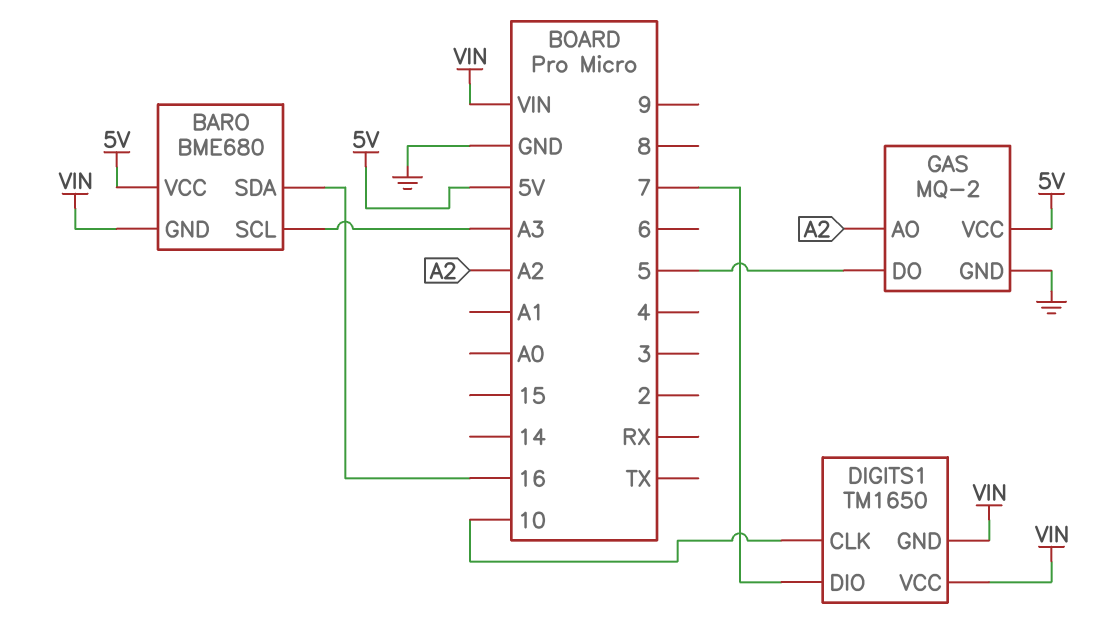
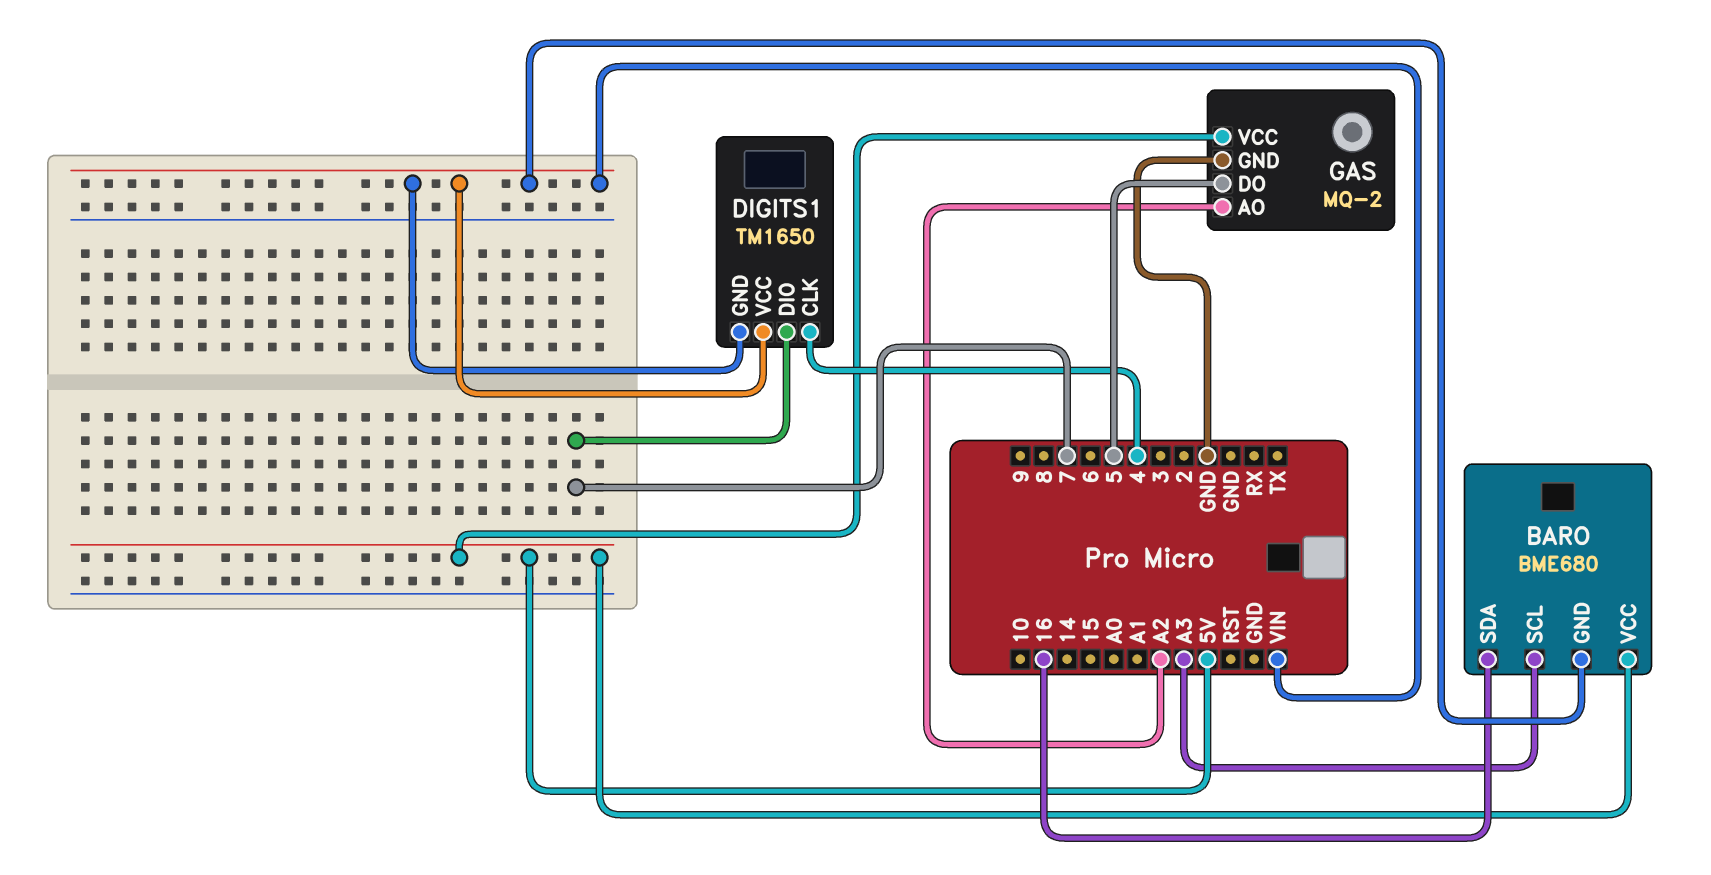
DIGITS1 pin CLK: 10 -> 4

